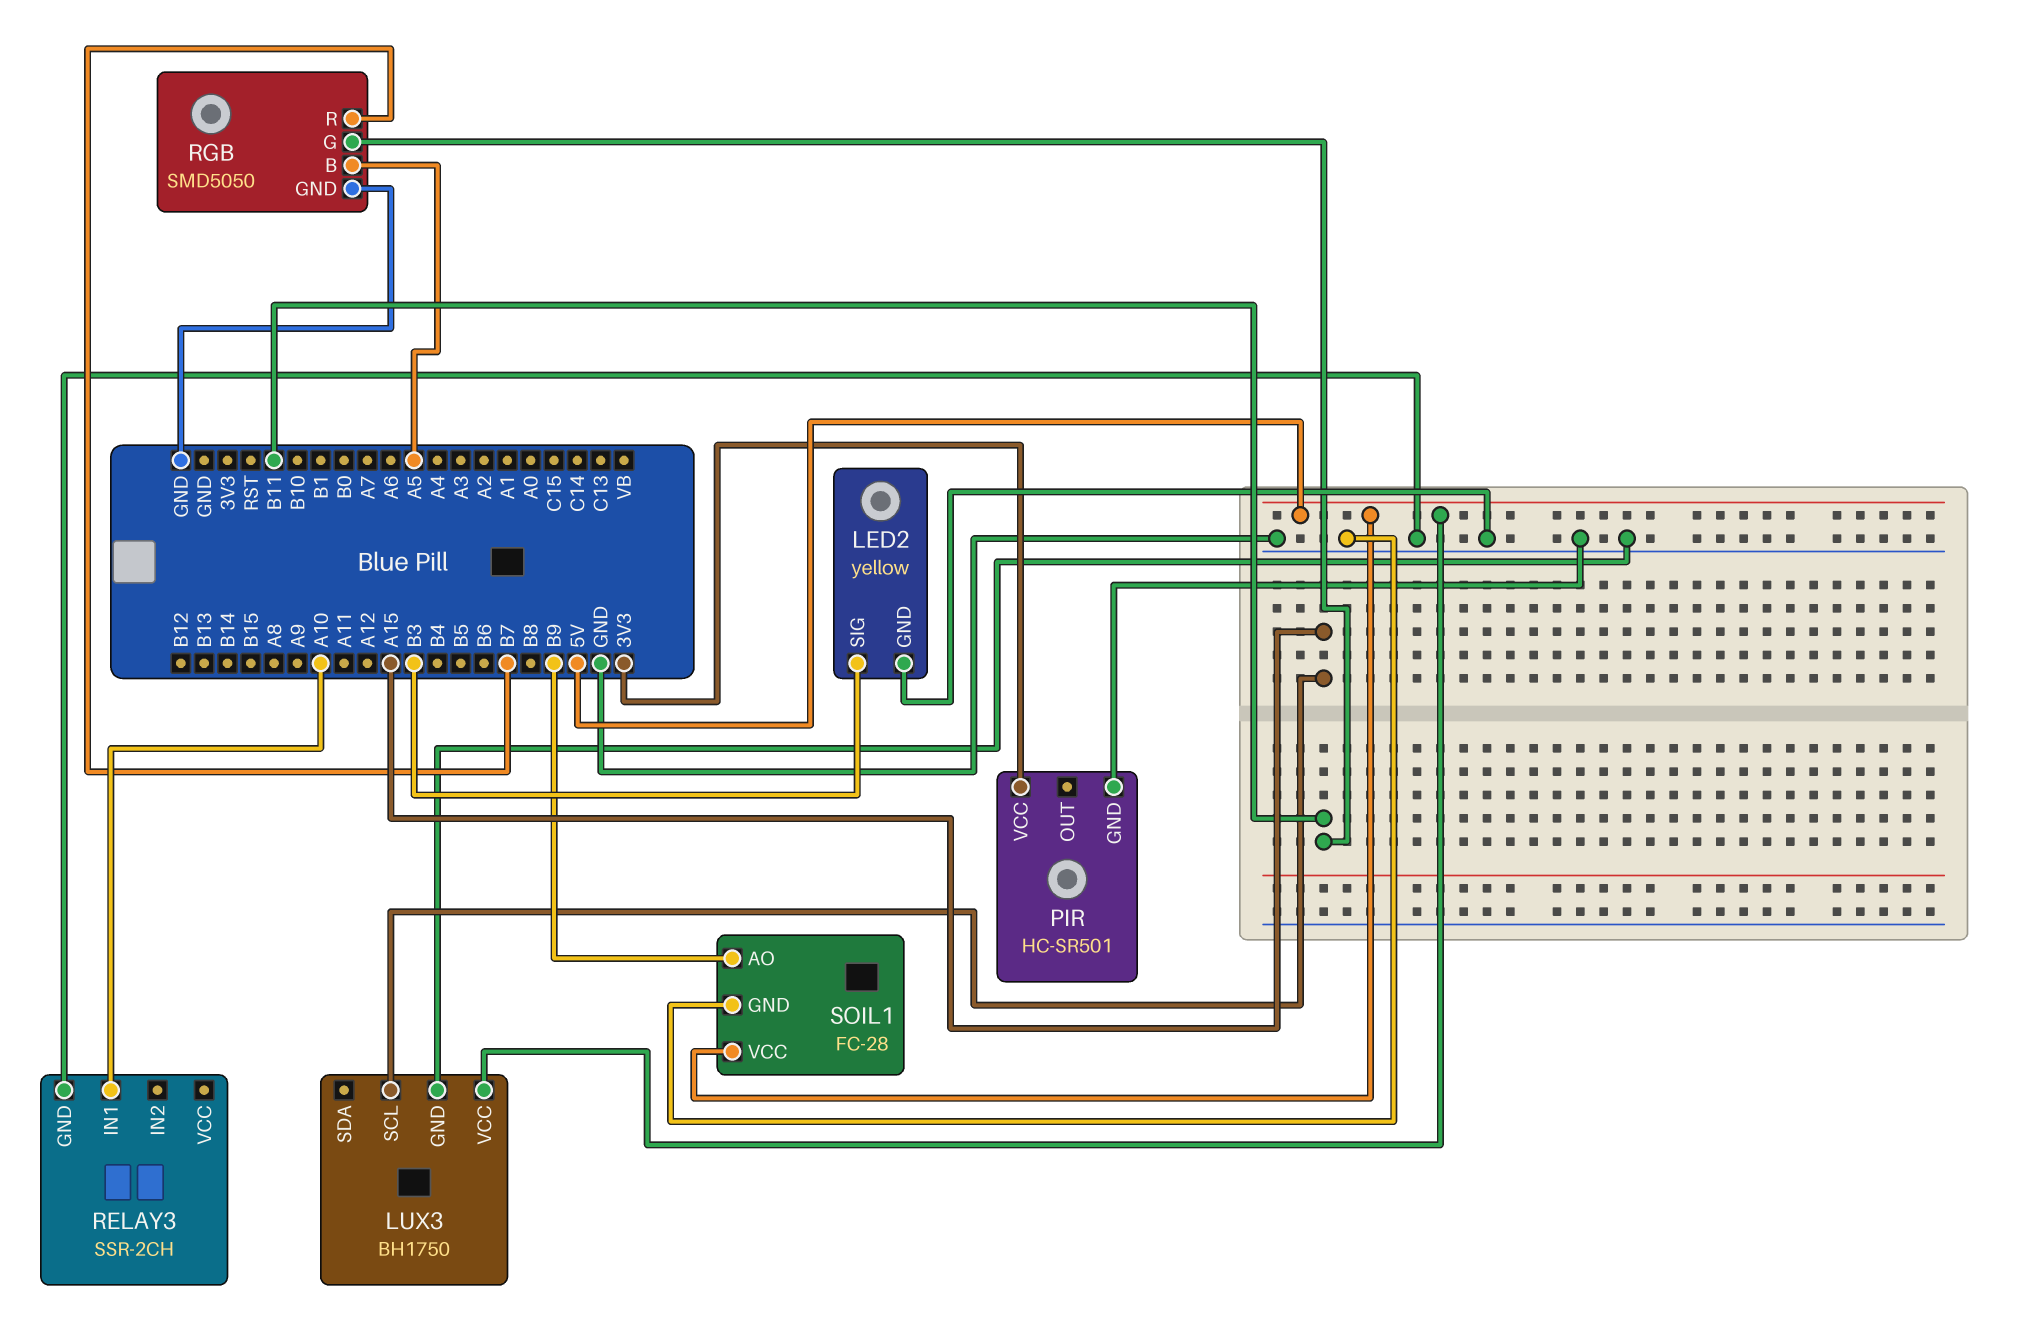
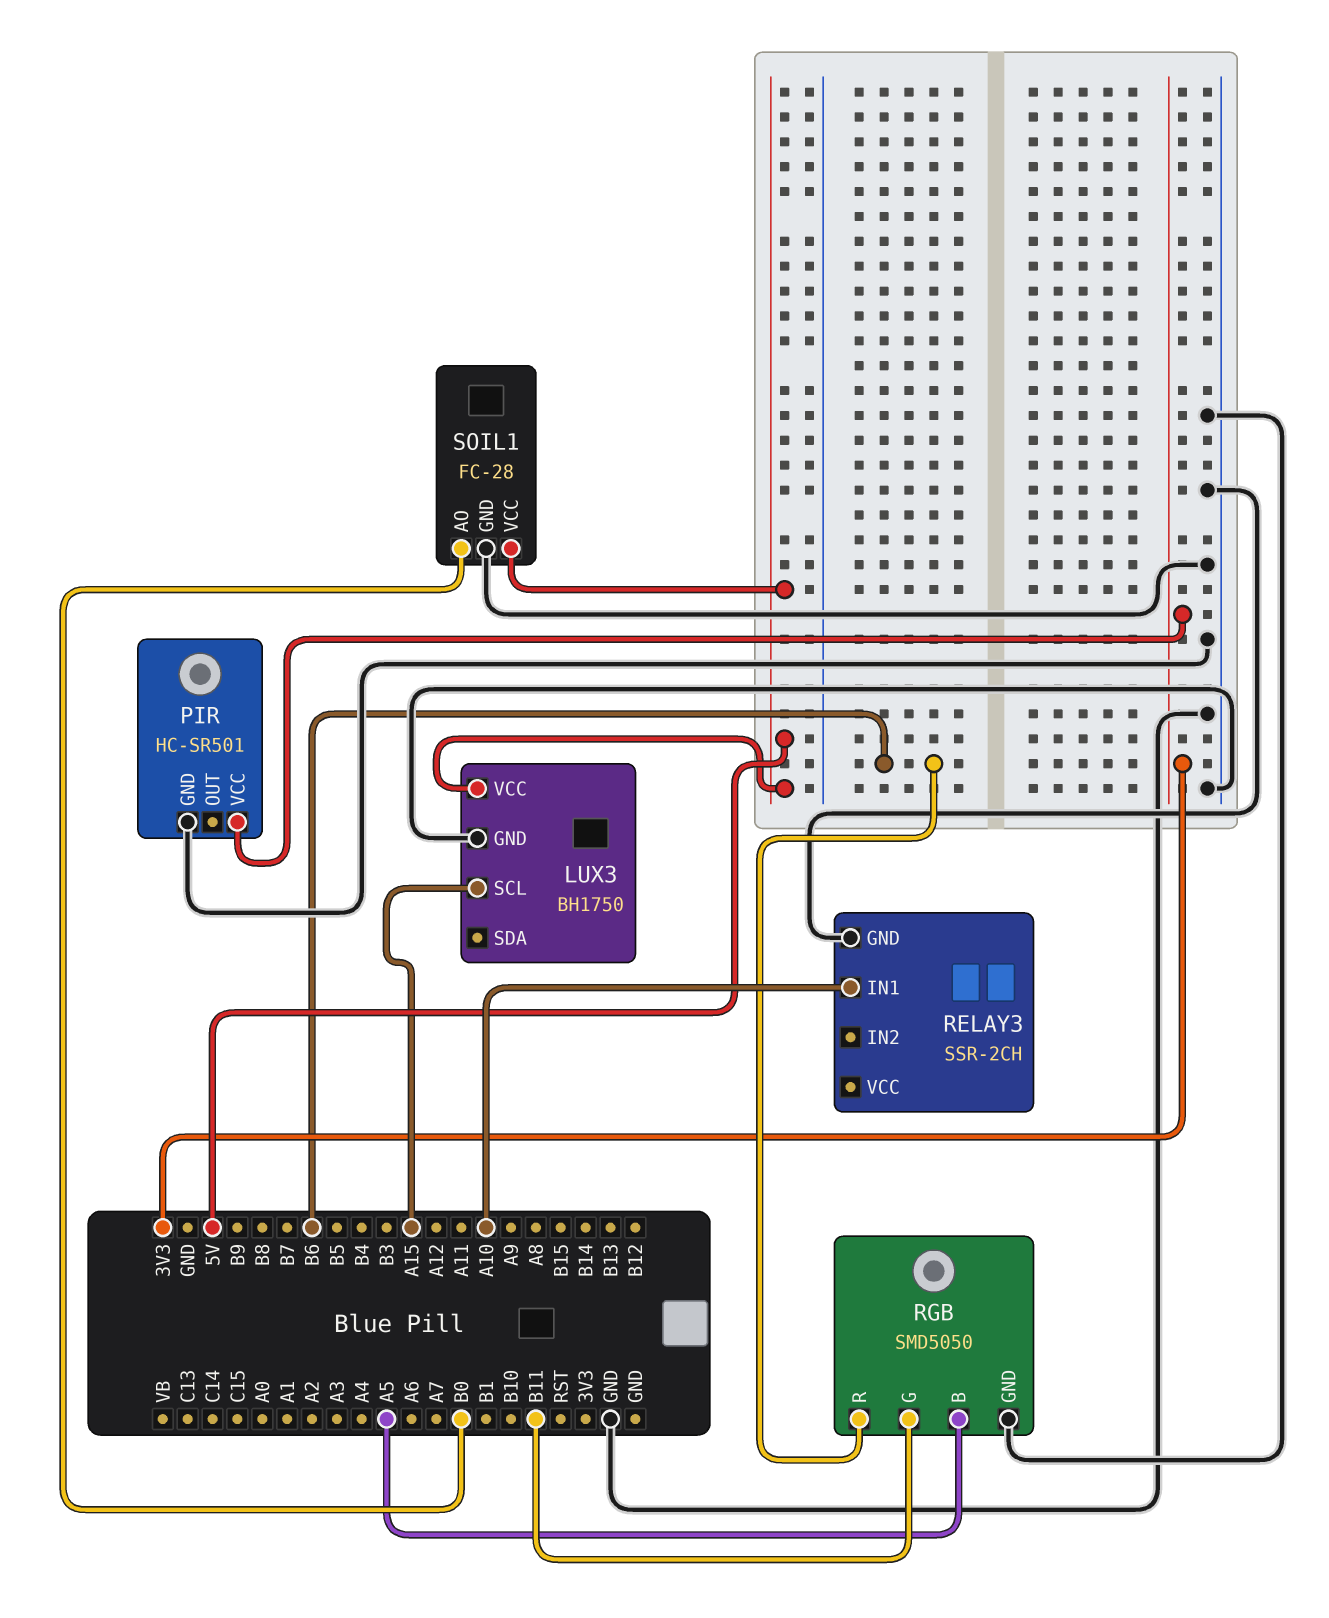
LED2: yellow -> none
LED2 pin GND: GND -> none
LED2 pin SIG: B3 -> none
RGB pin R: B7 -> B6
SOIL1 pin AO: B9 -> B0

